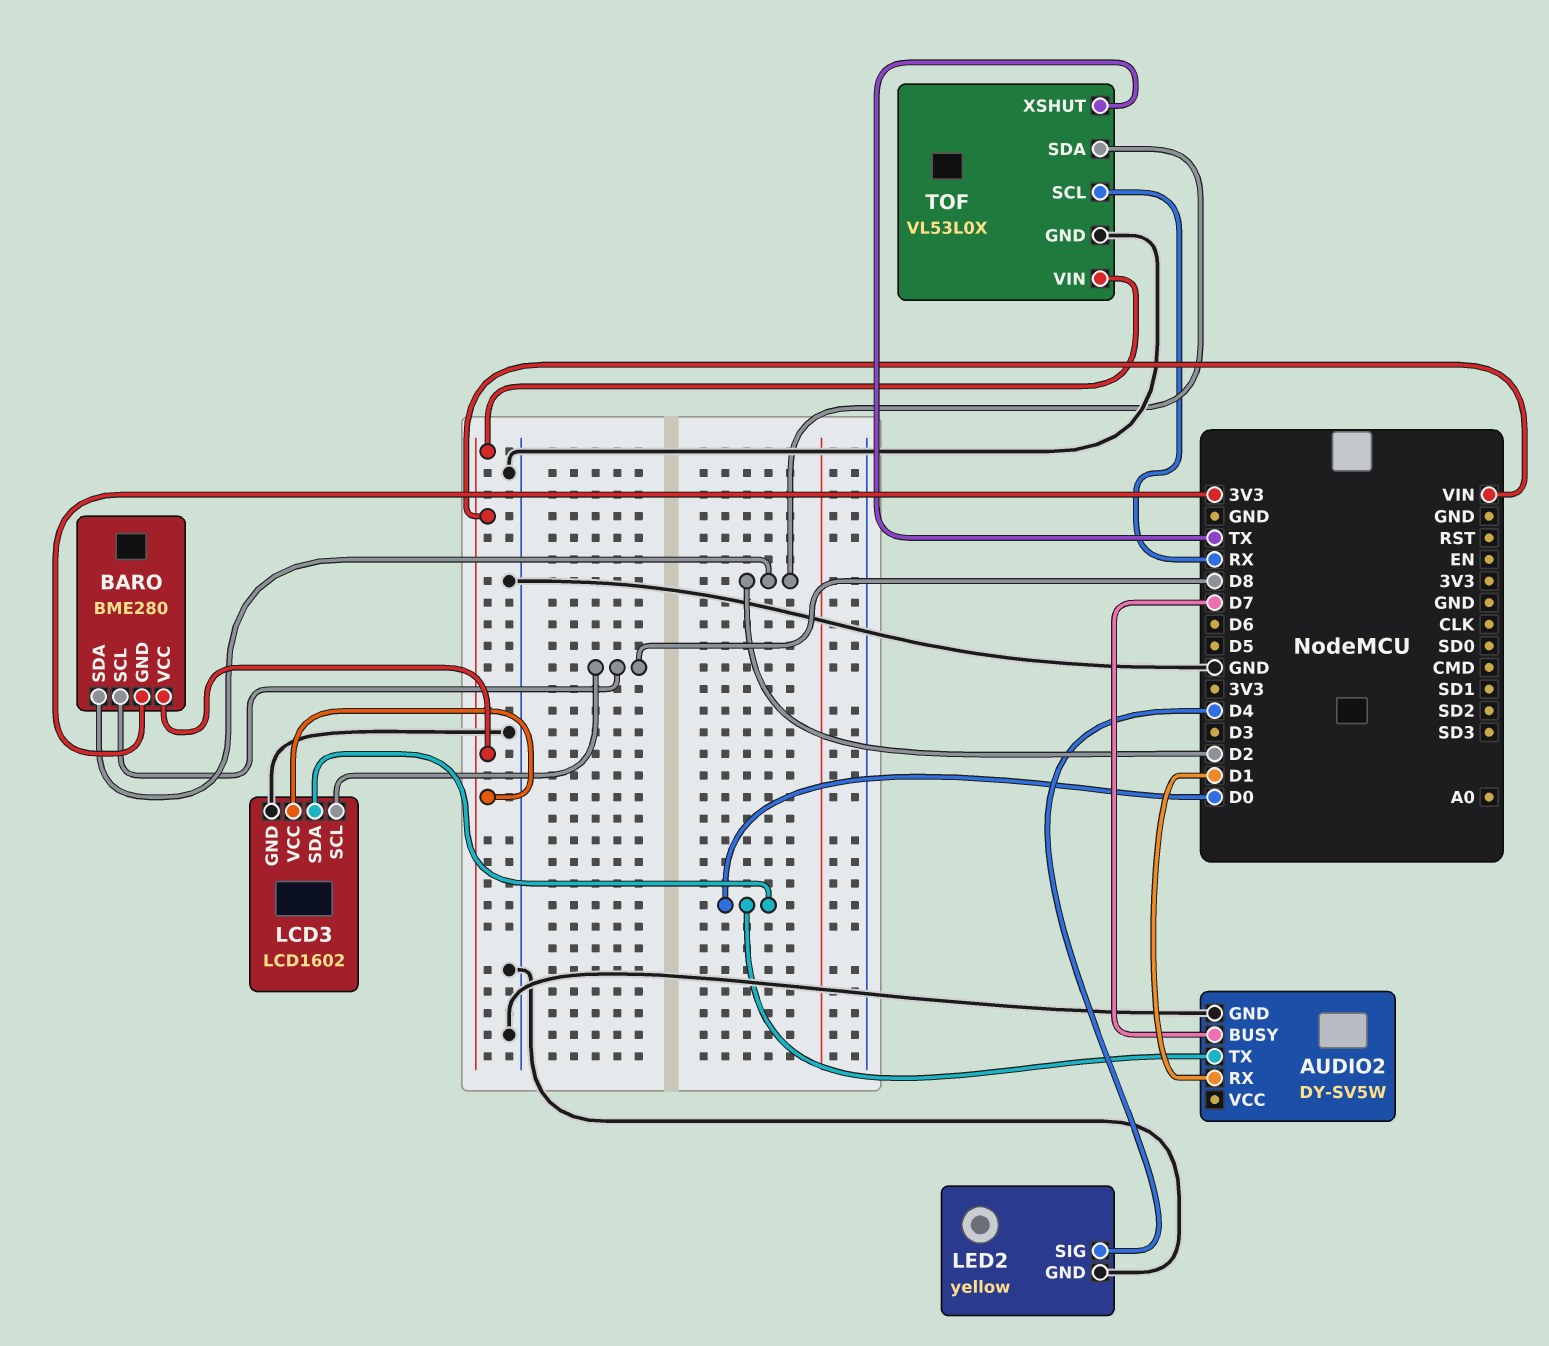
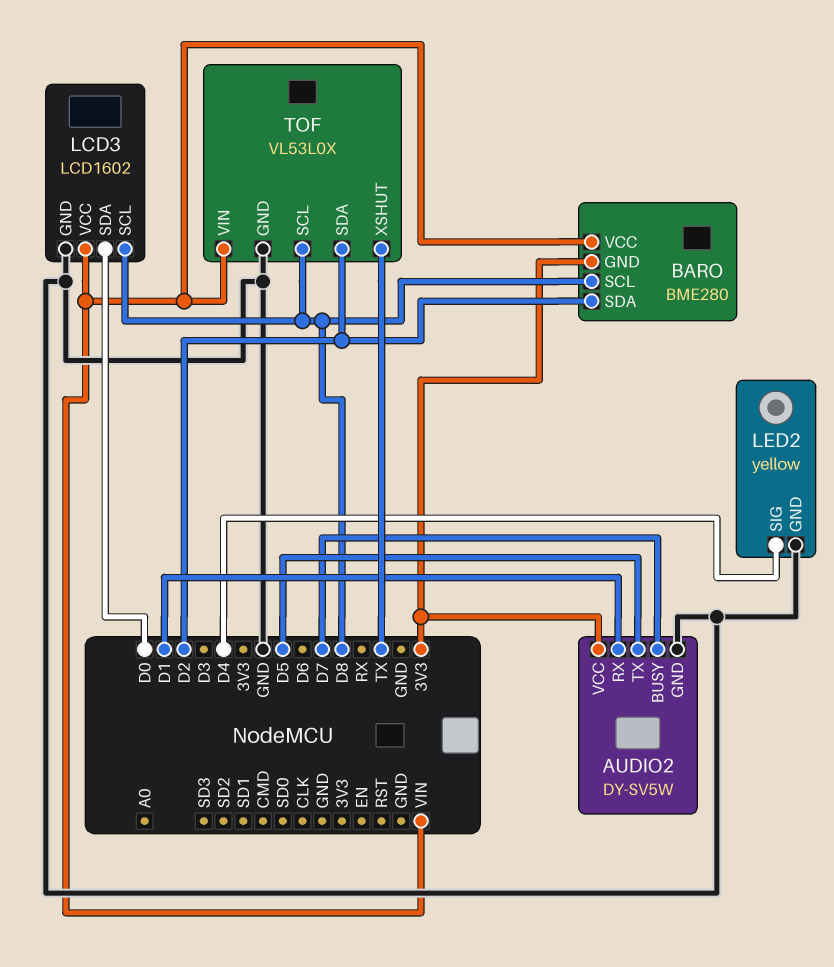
AUDIO2 pin TX: D0 -> D5
AUDIO2 pin VCC: none -> 3V3
TOF pin SCL: RX -> D8

